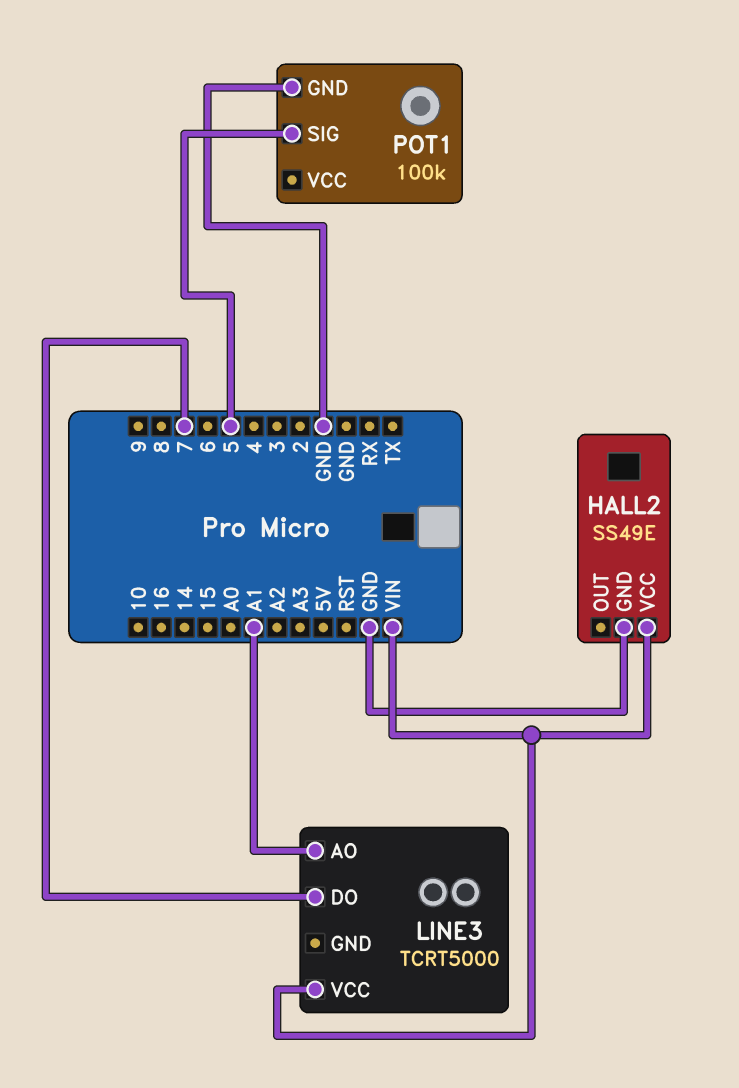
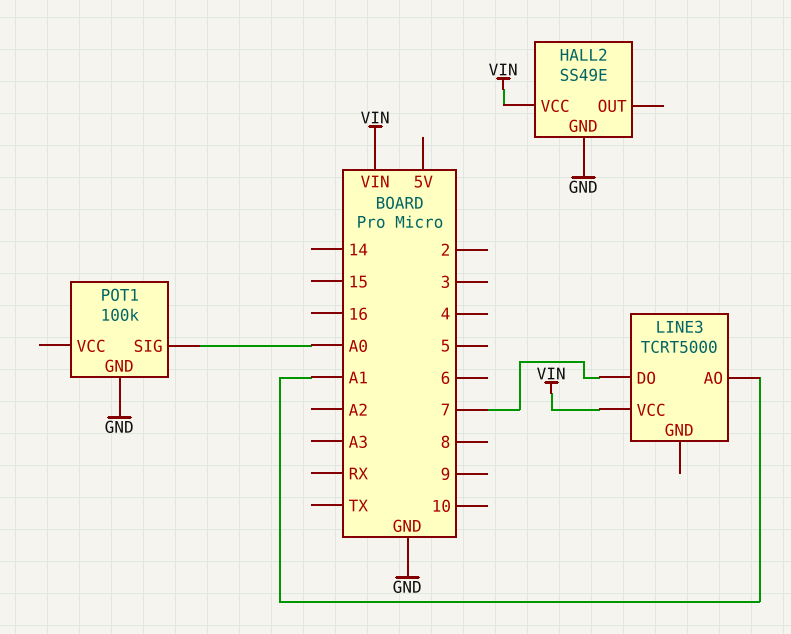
POT1 pin SIG: 5 -> A0

